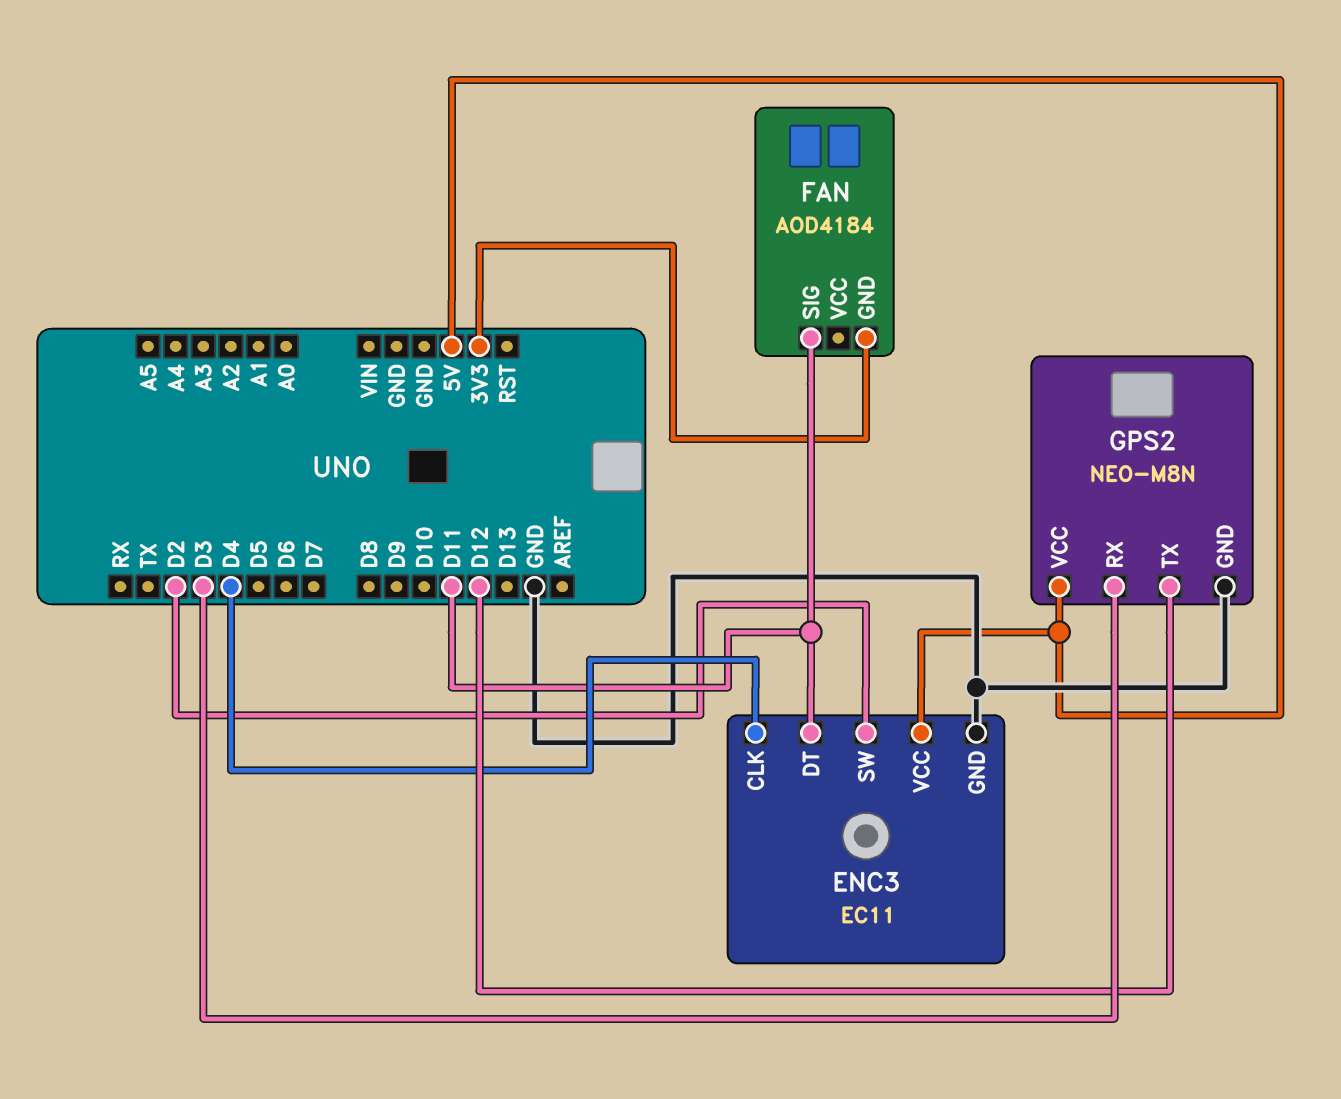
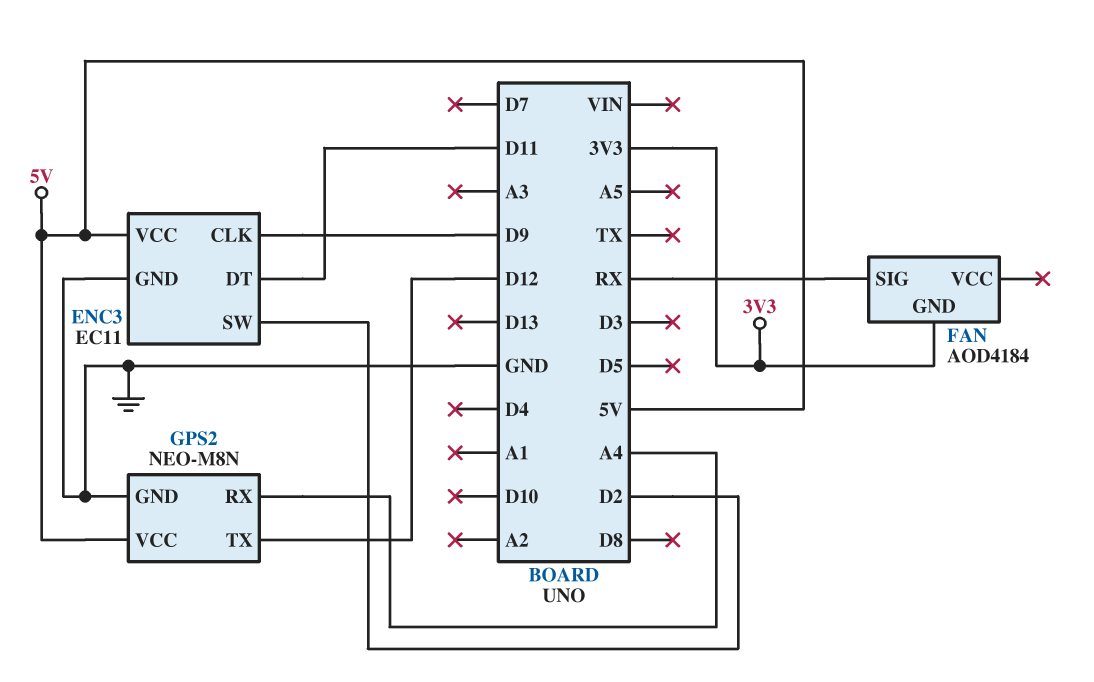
ENC3 pin CLK: D4 -> D9
FAN pin SIG: D11 -> RX
GPS2 pin RX: D3 -> A4

